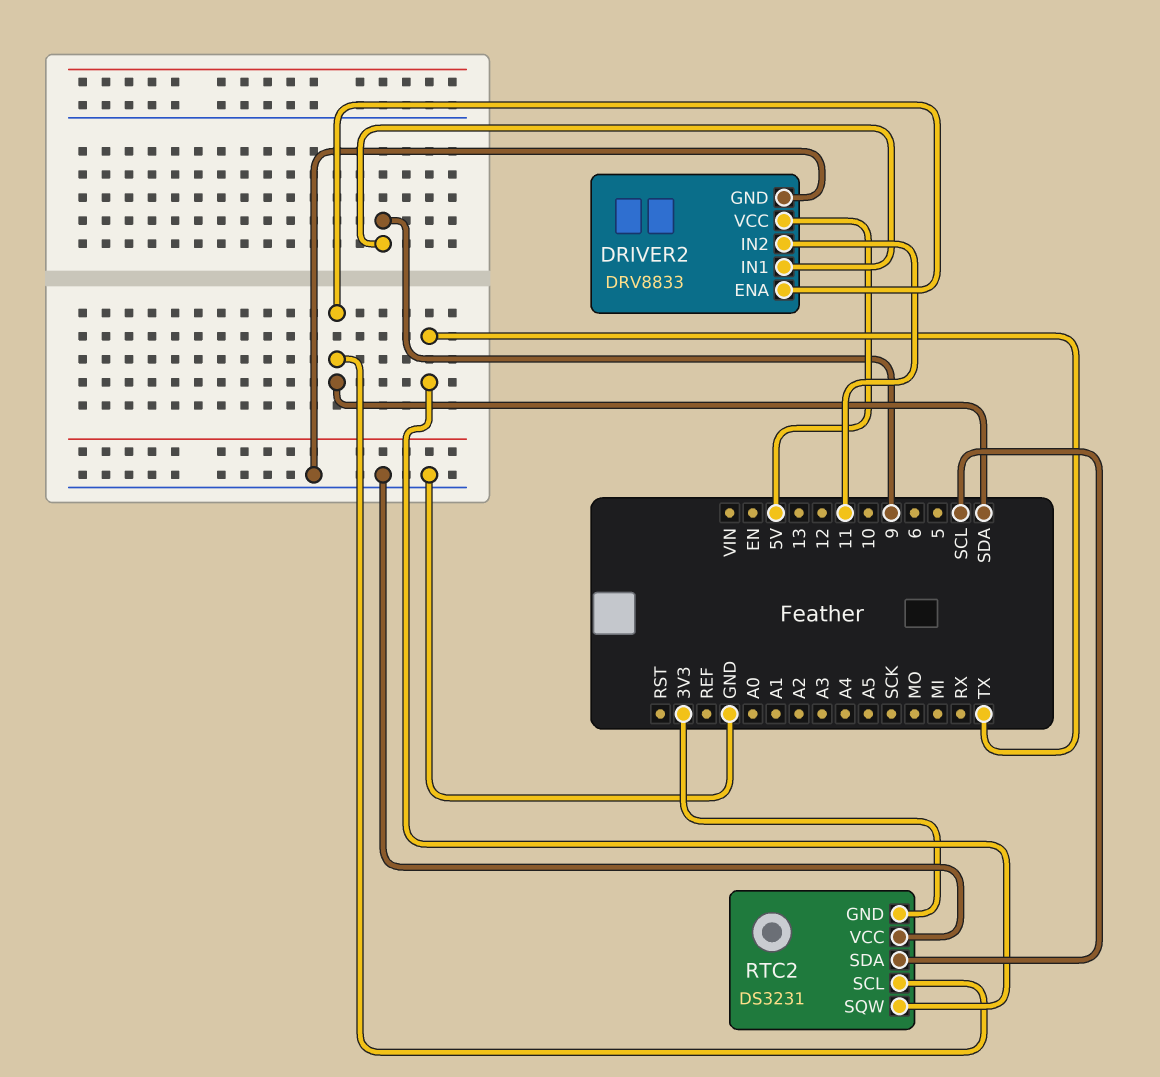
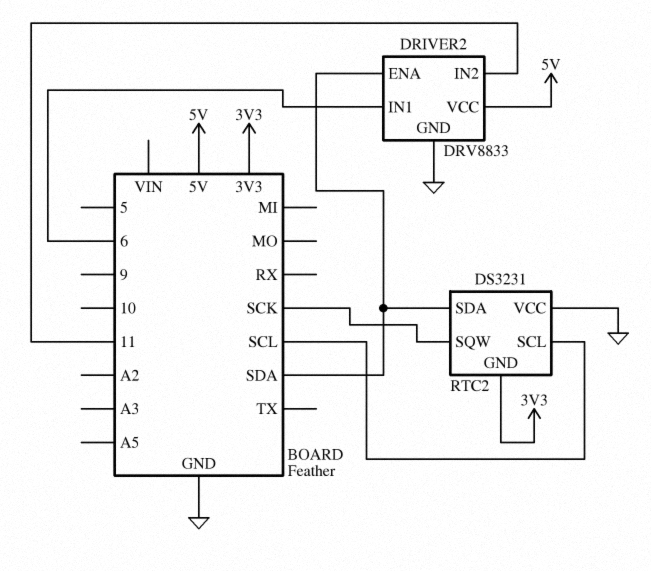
DRIVER2 pin IN1: 9 -> 6
RTC2 pin SCL: SDA -> SCL
RTC2 pin SDA: SCL -> SDA
RTC2 pin SQW: TX -> SCK

